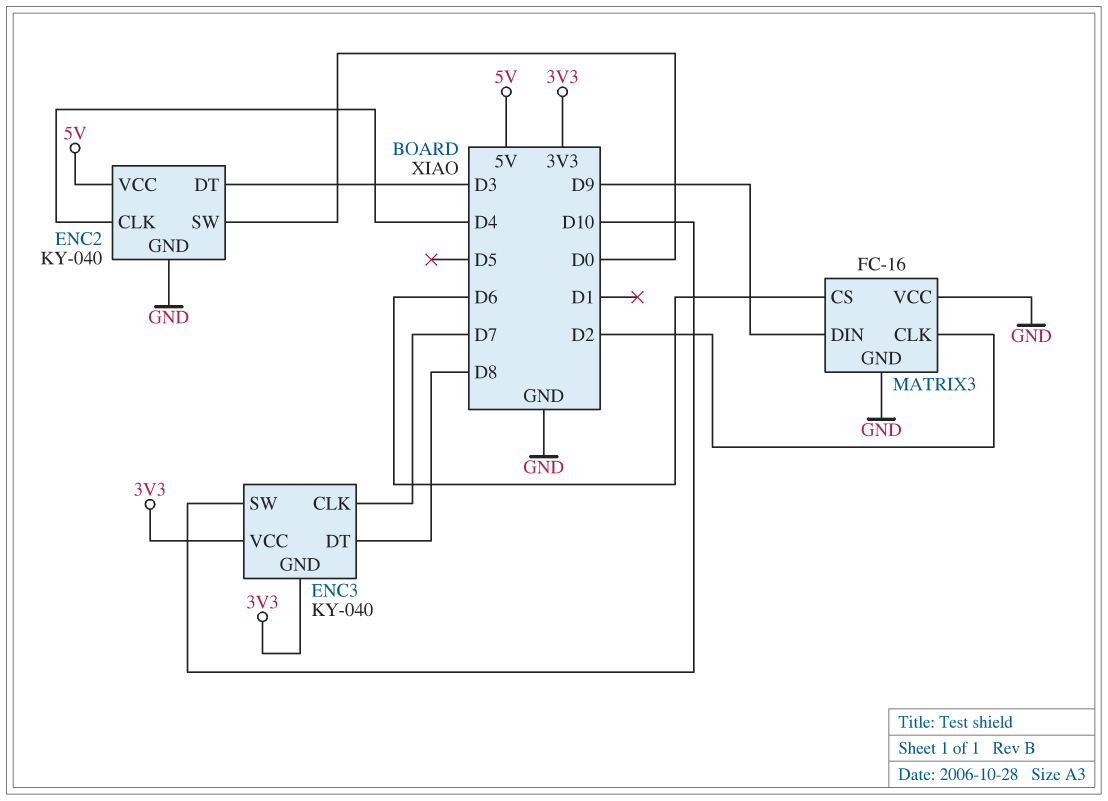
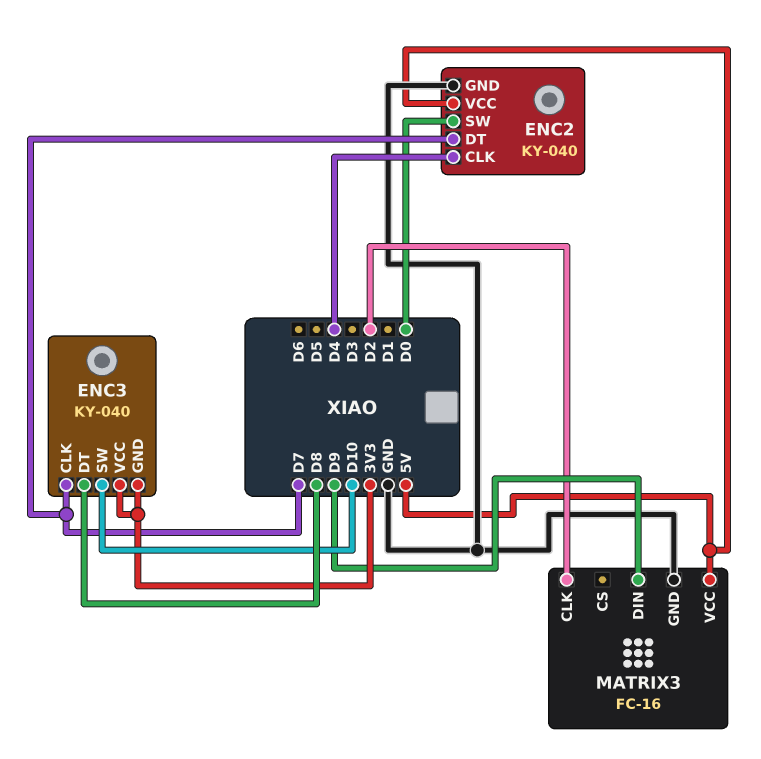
ENC2 pin DT: D3 -> D7
MATRIX3 pin CS: D6 -> none
MATRIX3 pin VCC: GND -> 5V

